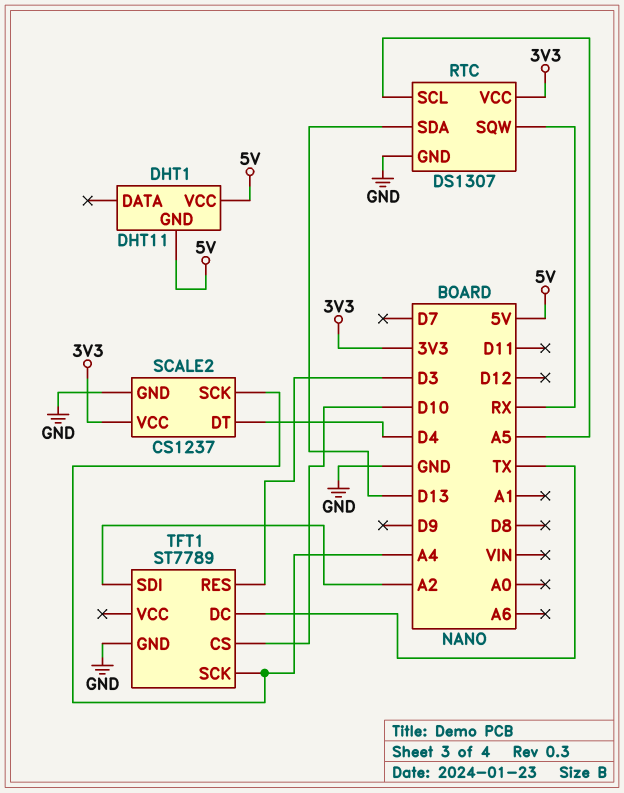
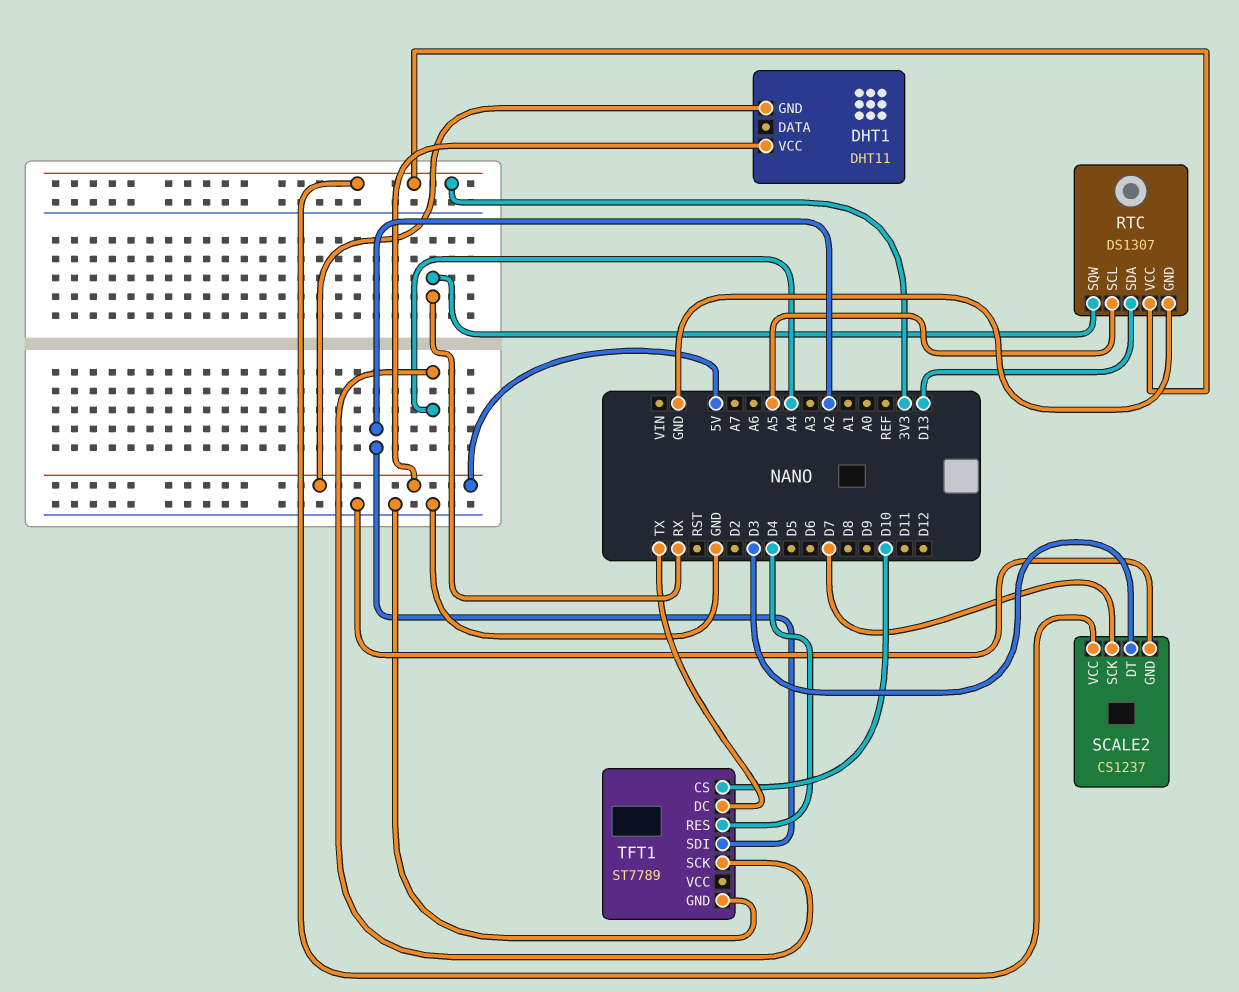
SCALE2 pin DT: D4 -> D3
SCALE2 pin SCK: A4 -> D7
TFT1 pin RES: D3 -> D4

